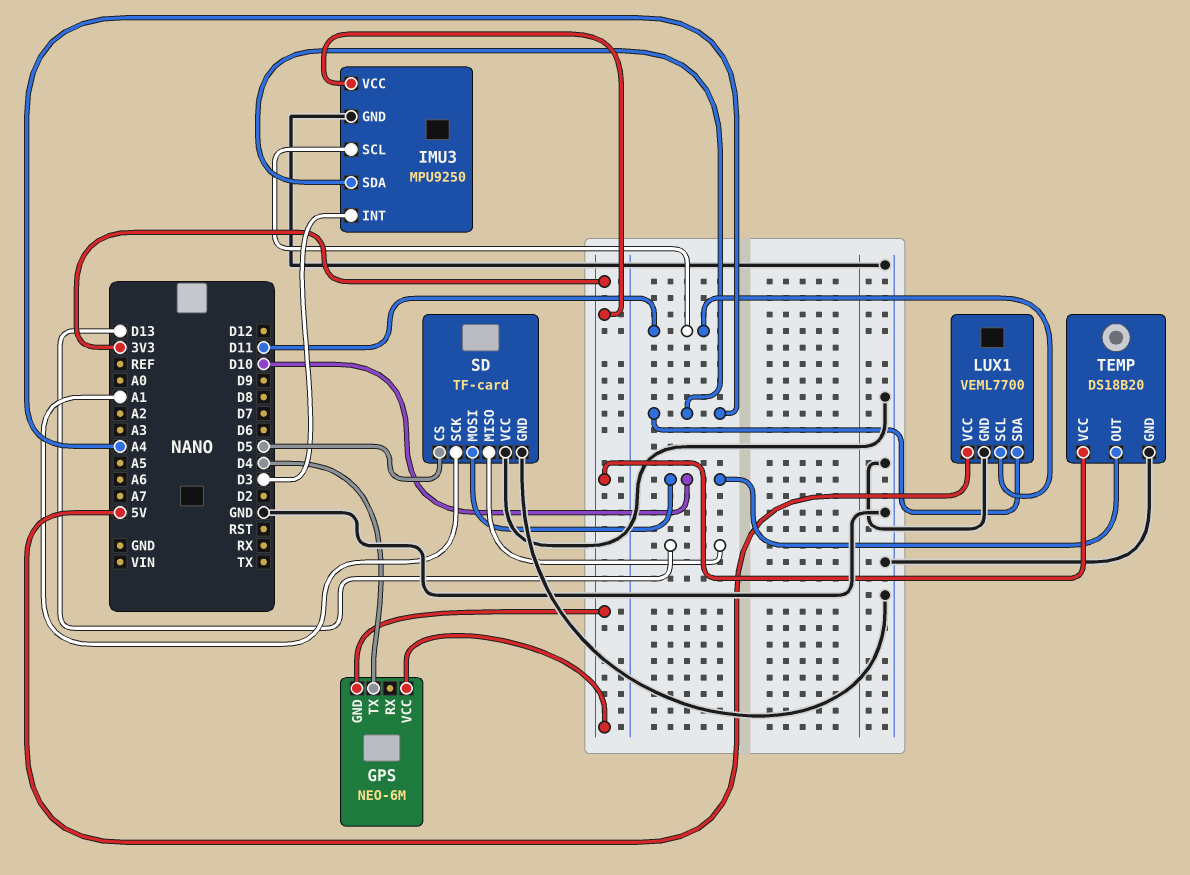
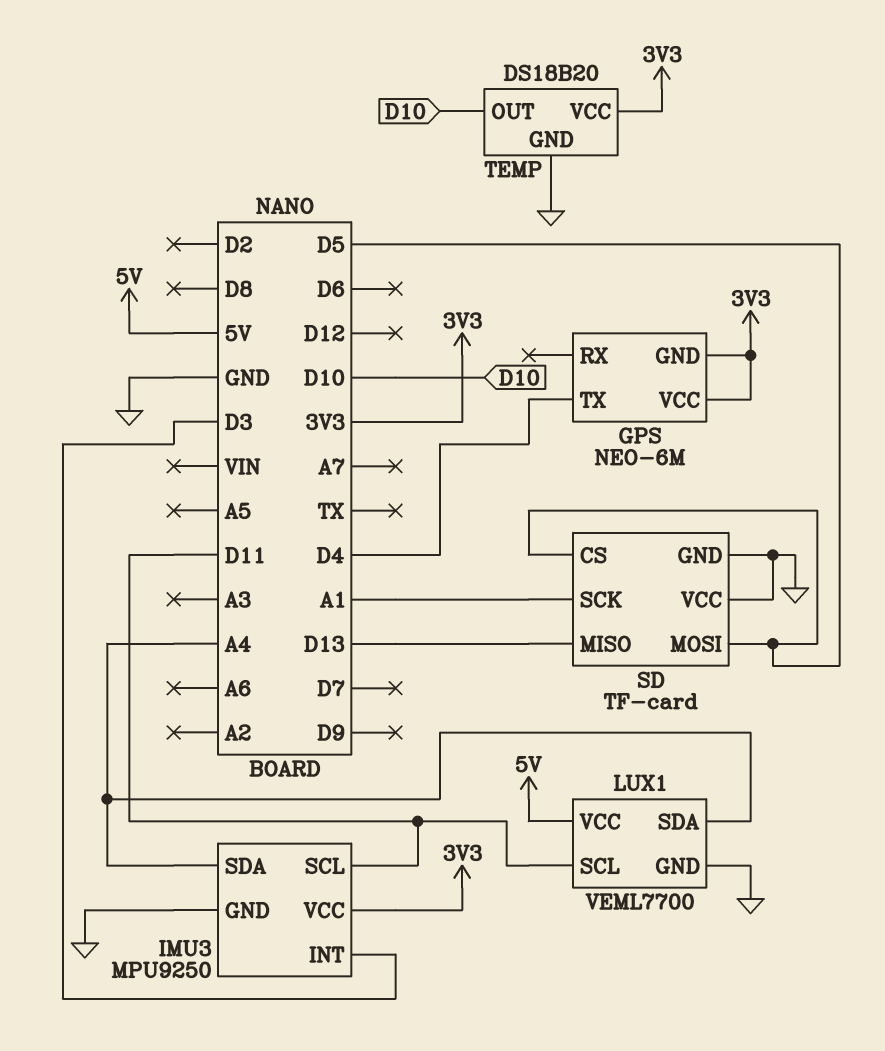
SD pin MOSI: D10 -> D5

